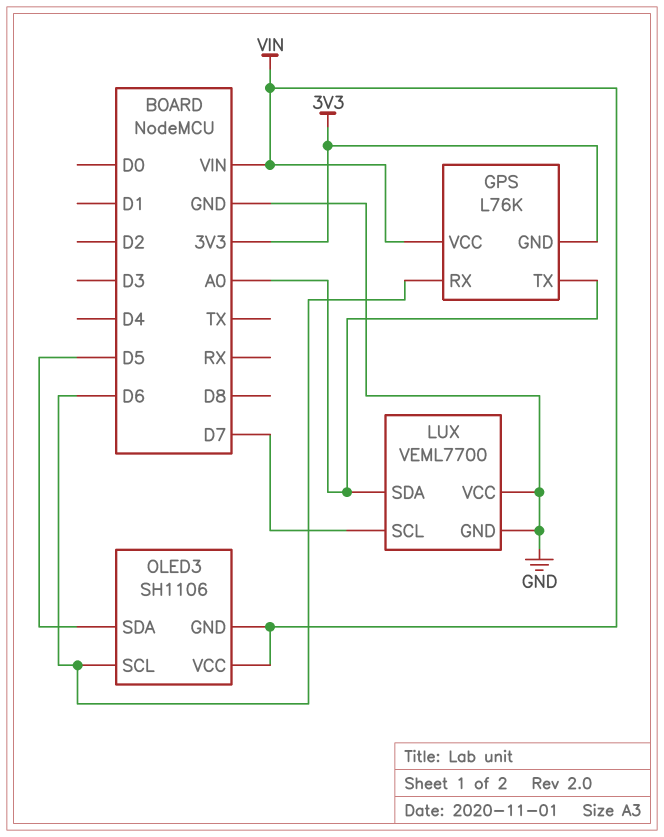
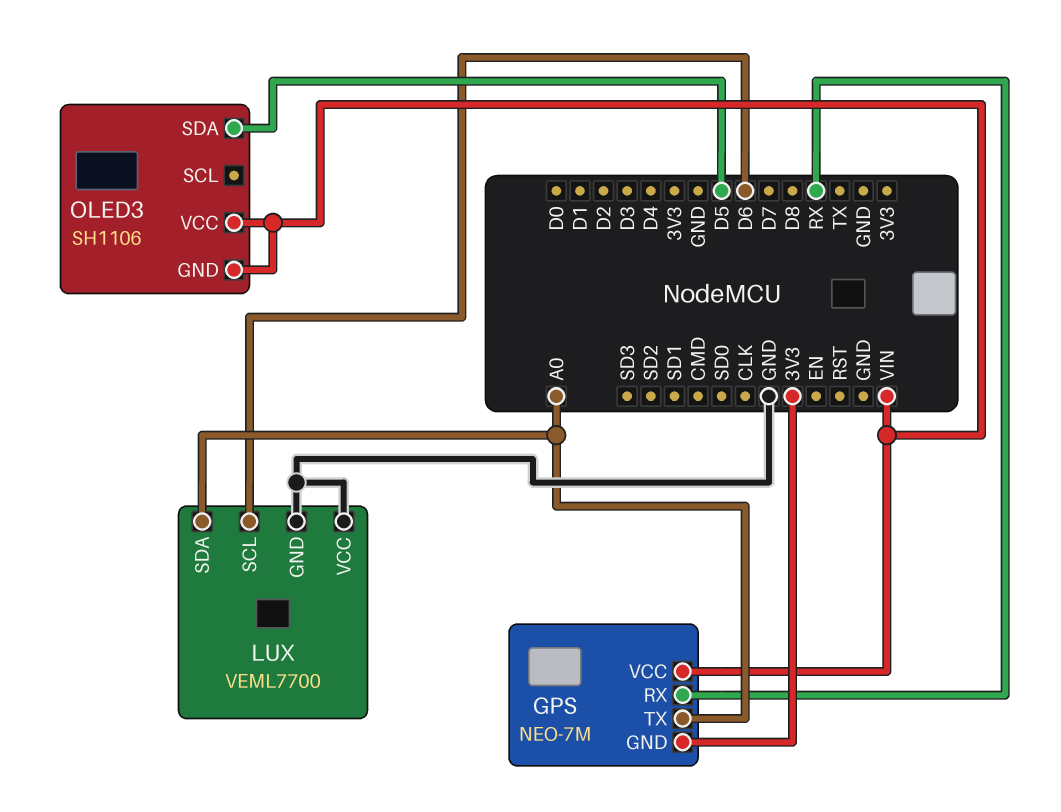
GPS: L76K -> NEO-7M
GPS pin RX: D6 -> RX
LUX pin SCL: D7 -> D6
OLED3 pin SCL: D6 -> none

